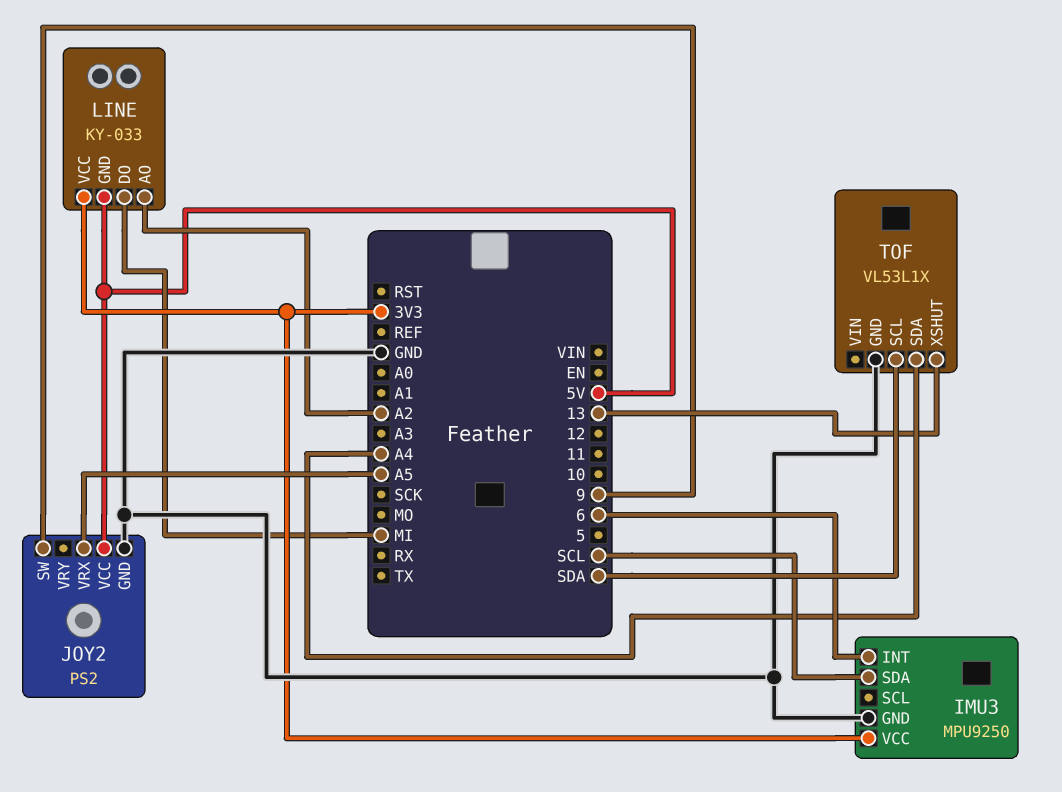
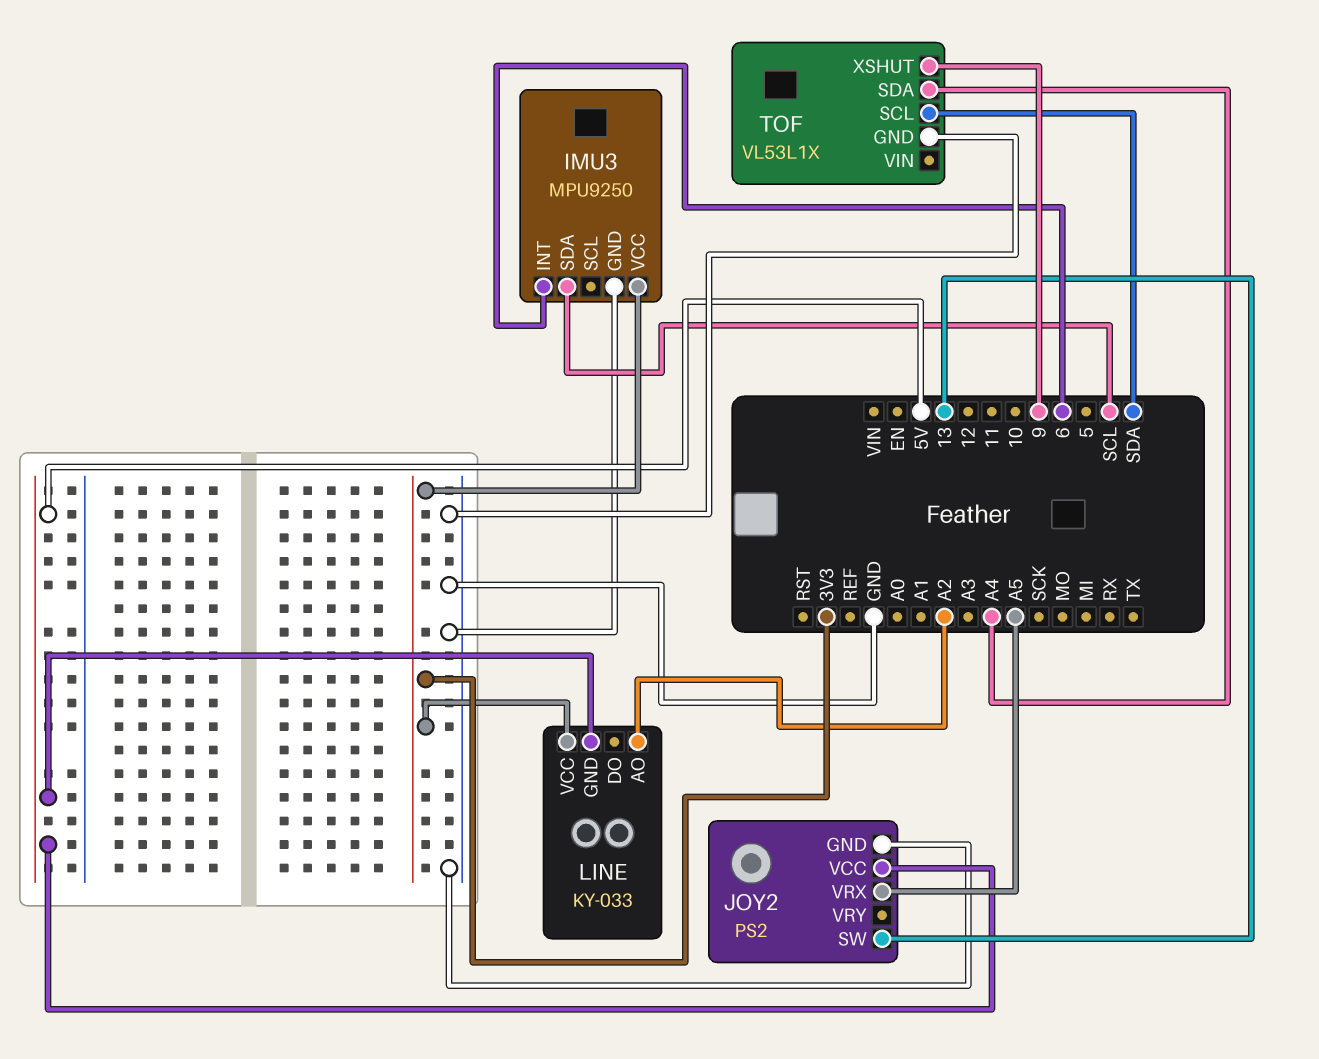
JOY2 pin SW: 9 -> 13
LINE pin DO: MI -> none
TOF pin XSHUT: 13 -> 9

